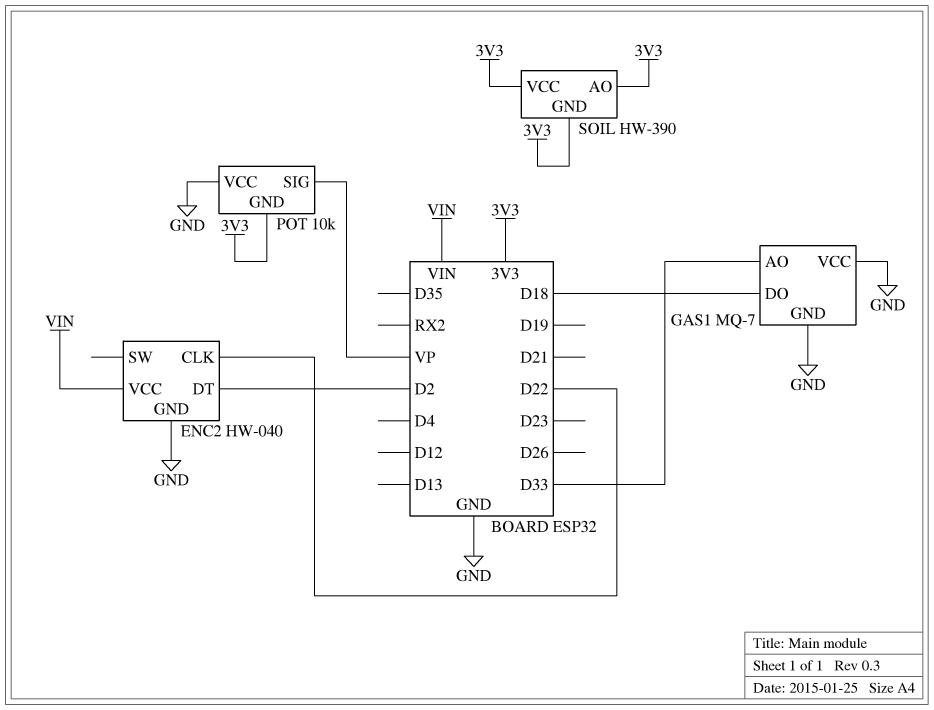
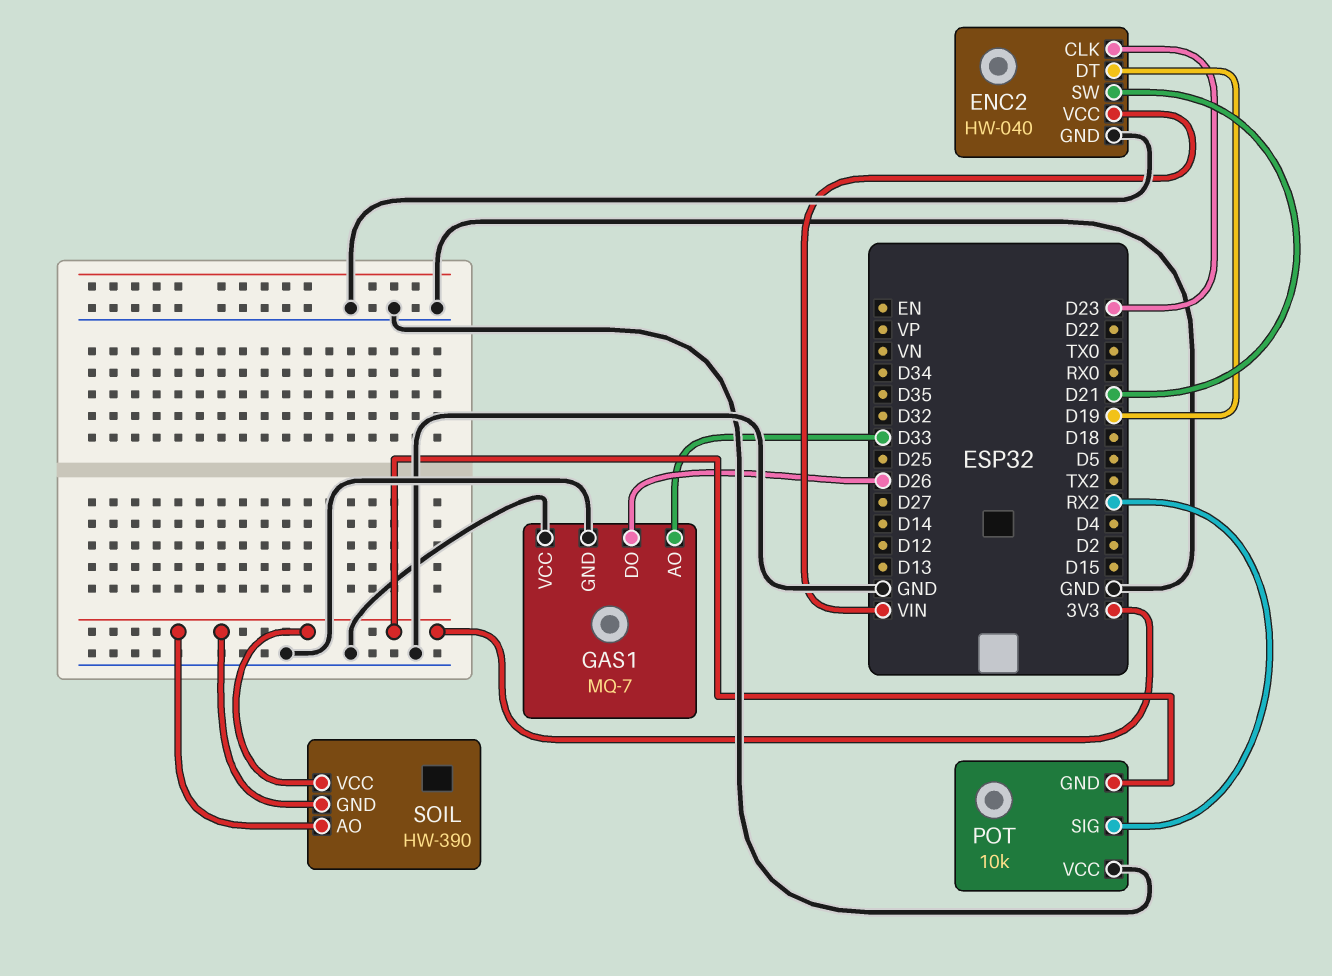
ENC2 pin CLK: D22 -> D23
ENC2 pin DT: D2 -> D19
ENC2 pin SW: none -> D21
GAS1 pin DO: D18 -> D26
POT pin SIG: VP -> RX2

